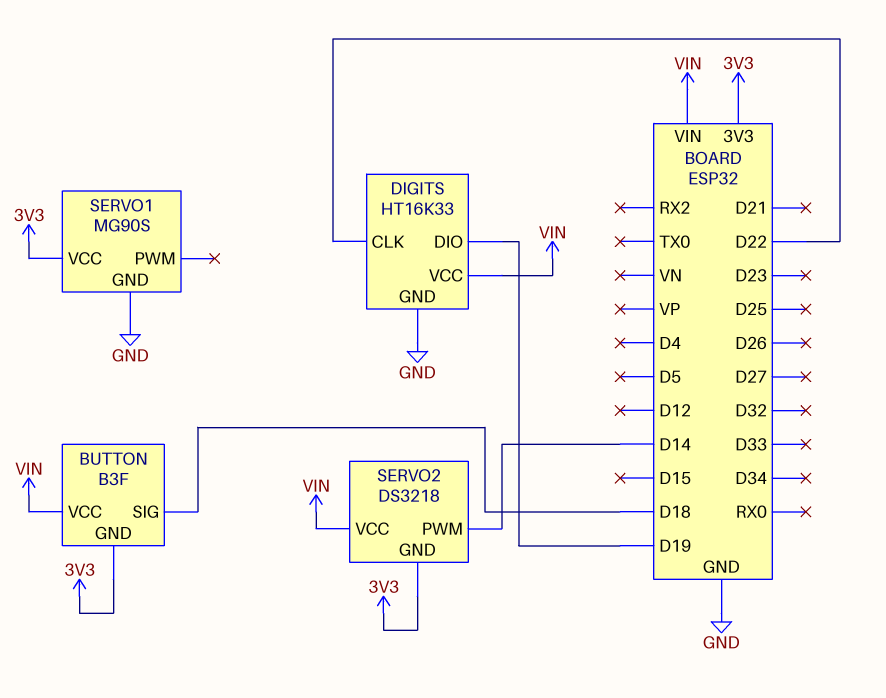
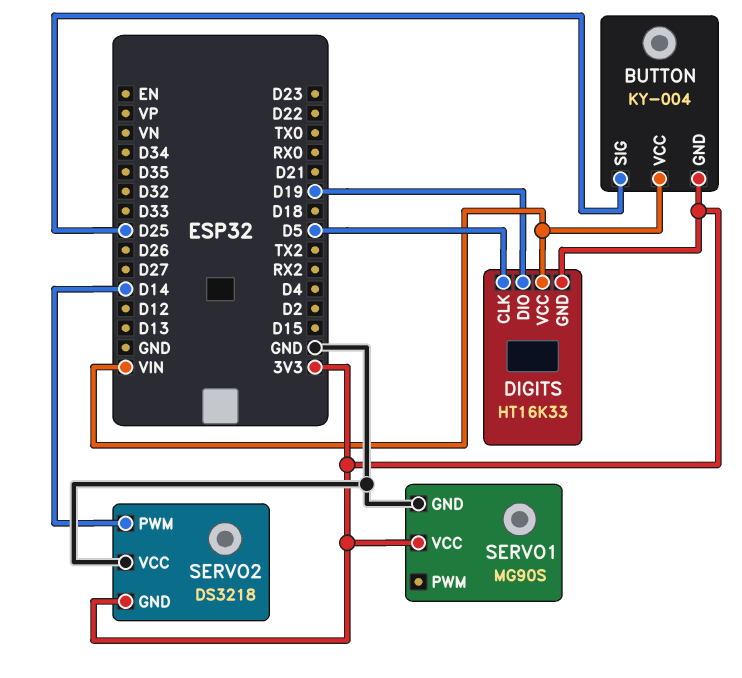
BUTTON: B3F -> KY-004
BUTTON pin SIG: D18 -> D25
DIGITS pin CLK: D22 -> D5
DIGITS pin GND: GND -> 3V3
SERVO2 pin VCC: VIN -> GND

